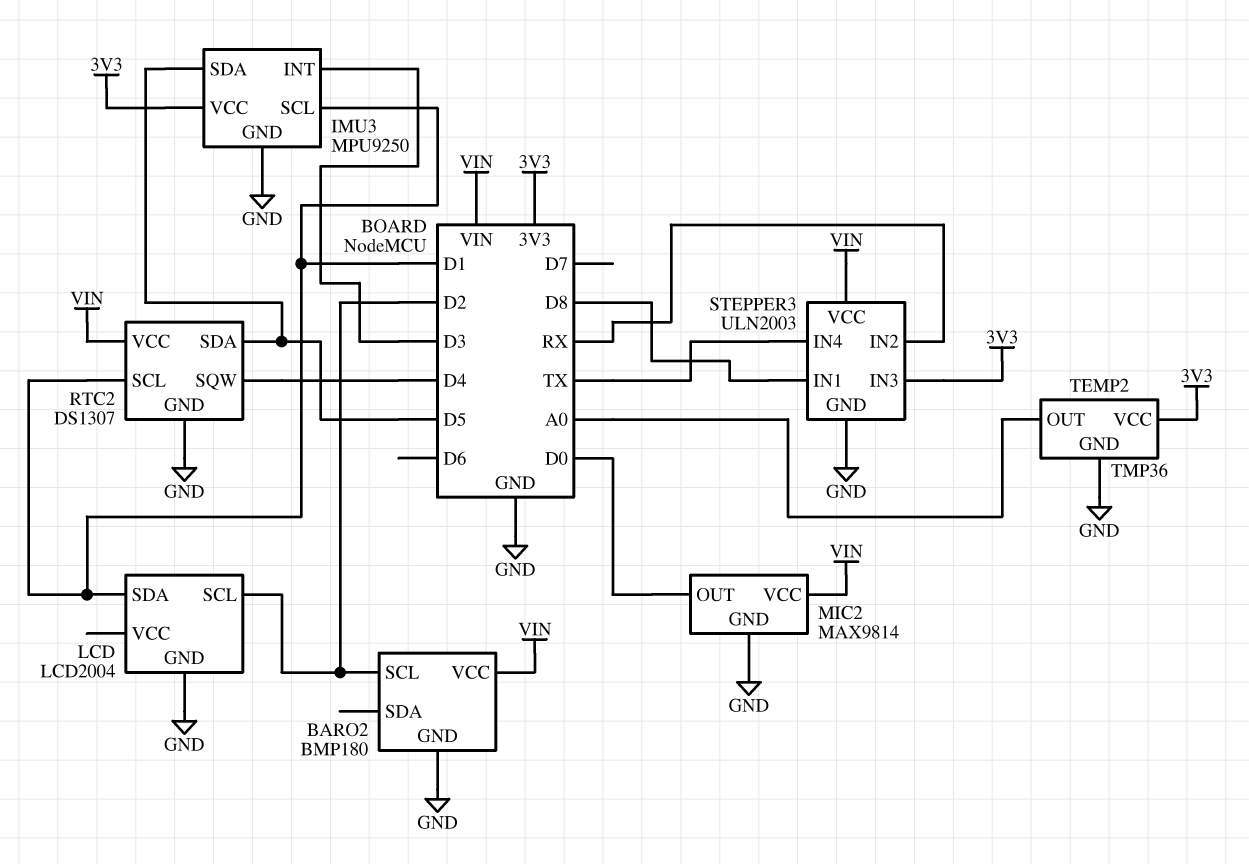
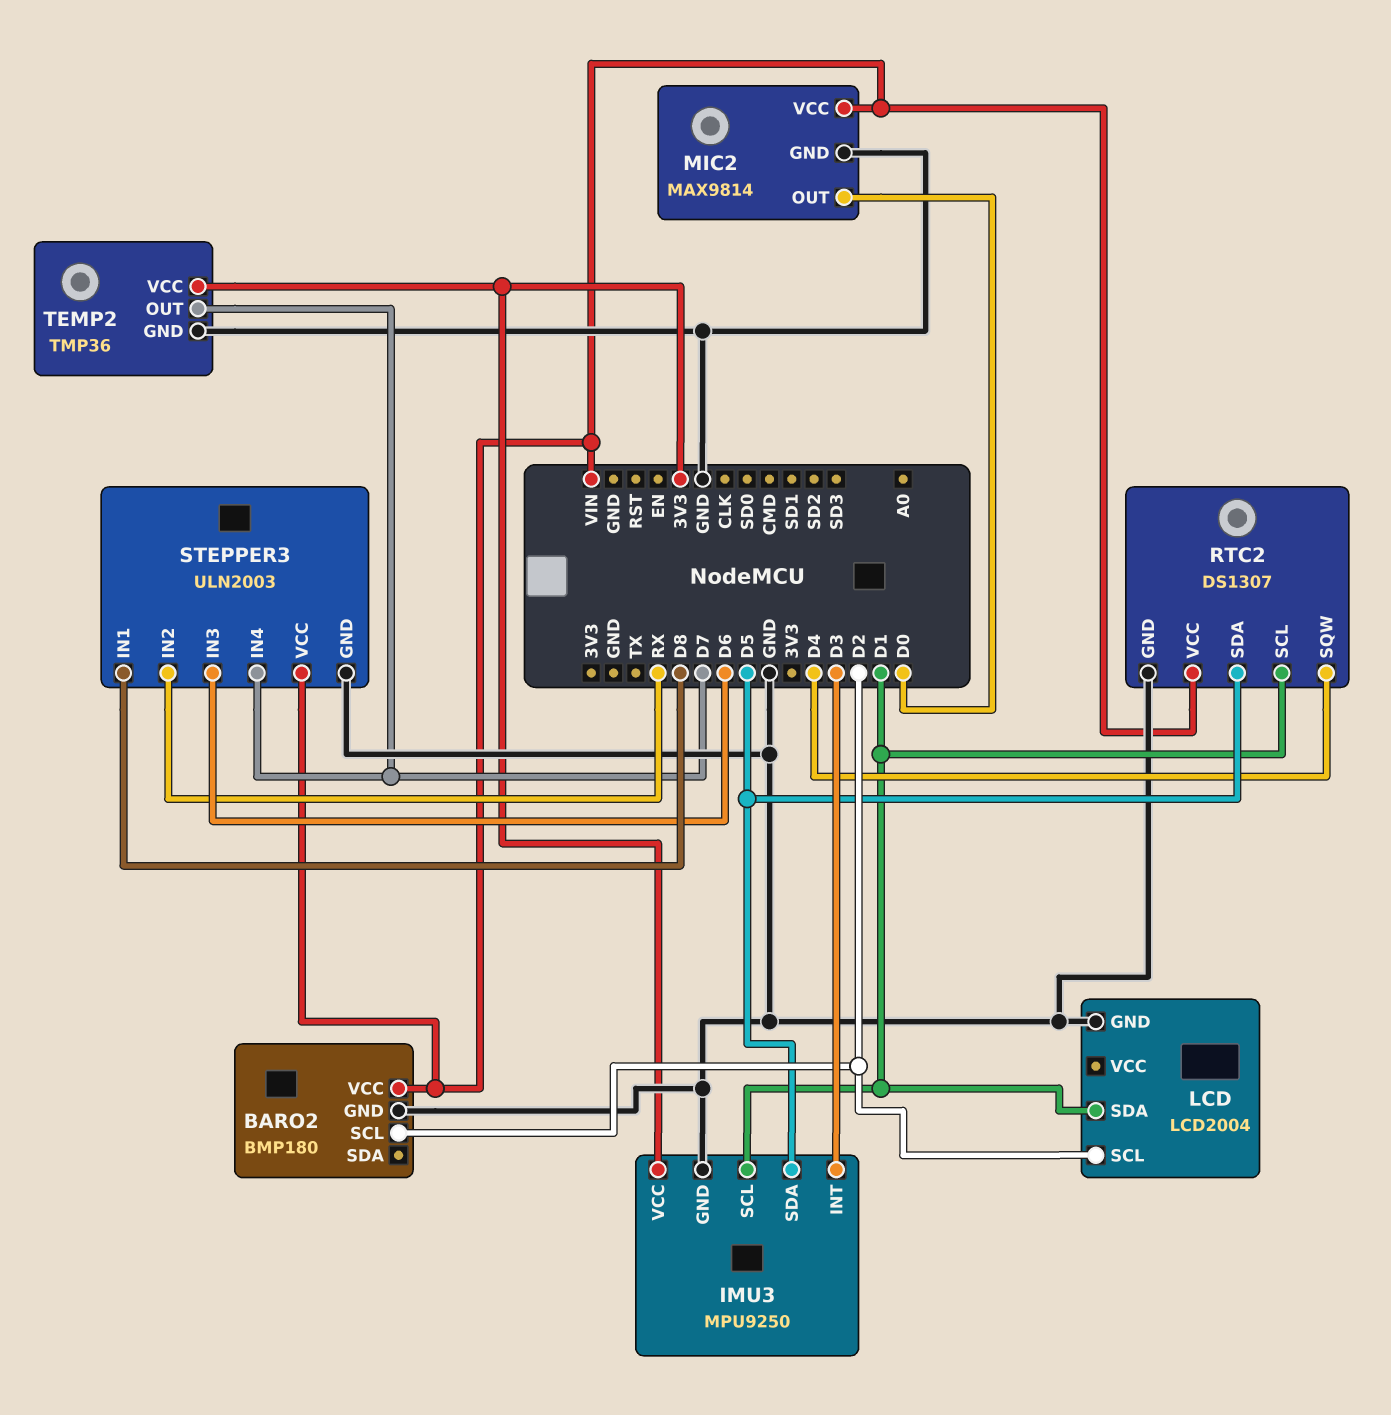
STEPPER3 pin IN3: 3V3 -> D6
STEPPER3 pin IN4: TX -> D7
TEMP2 pin OUT: A0 -> D7

